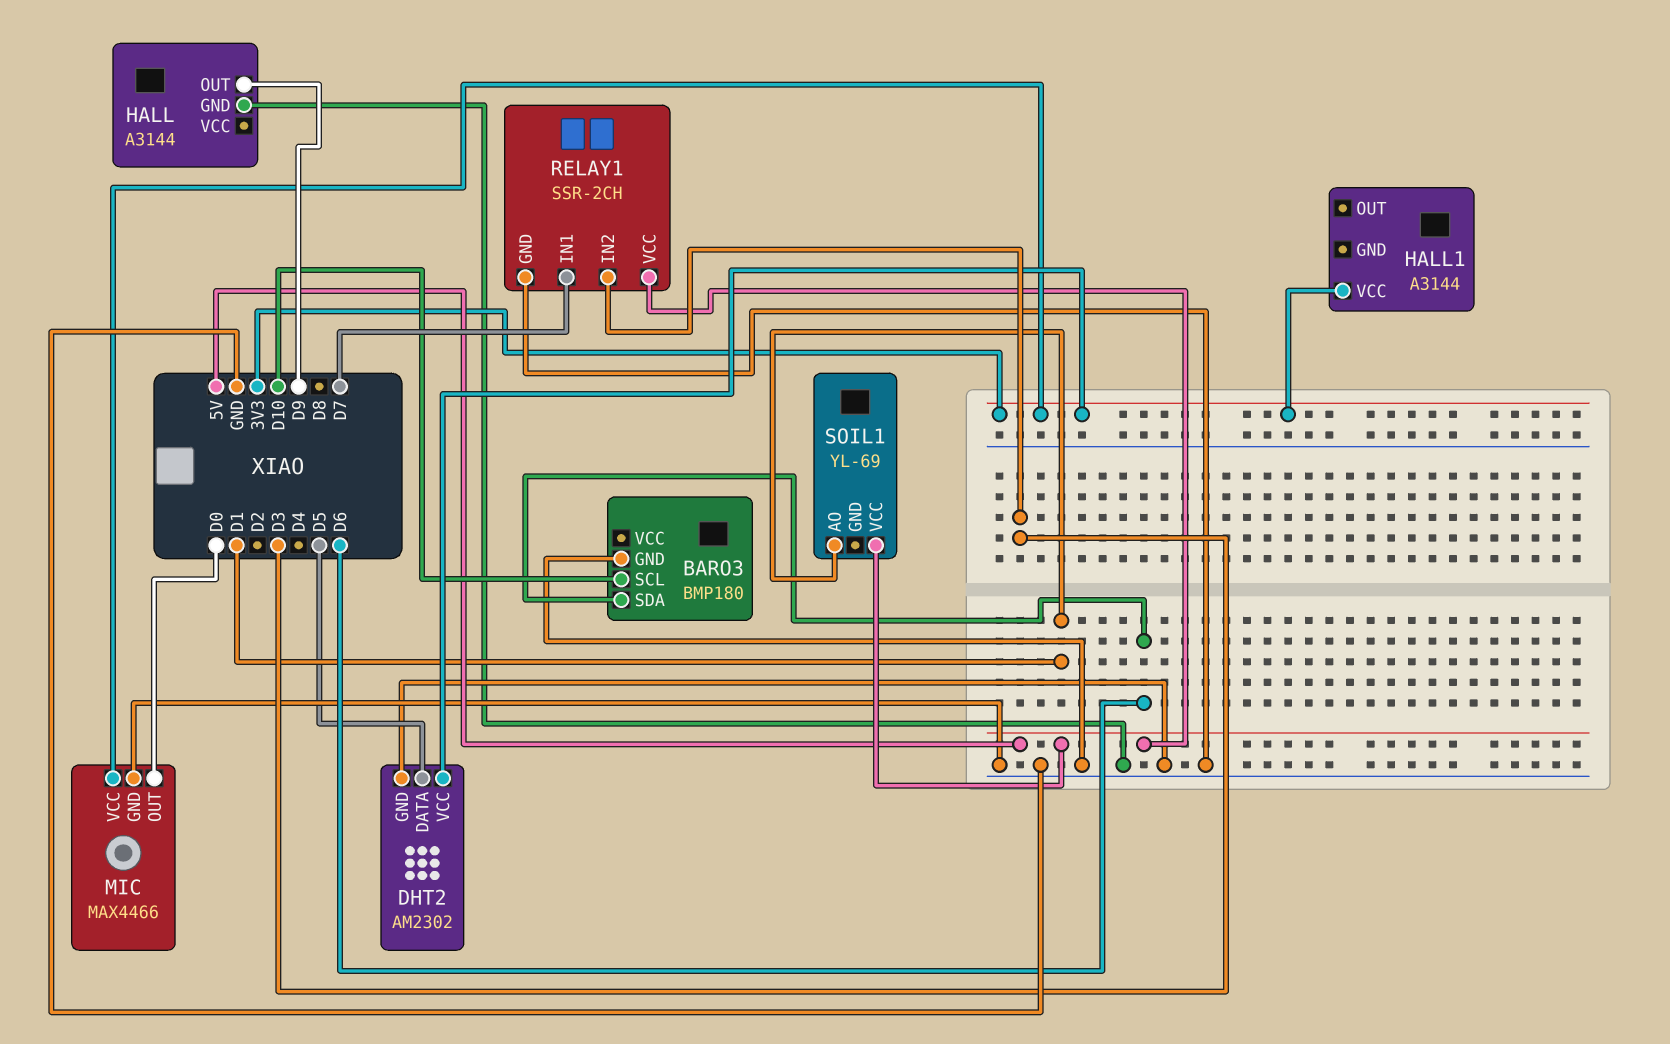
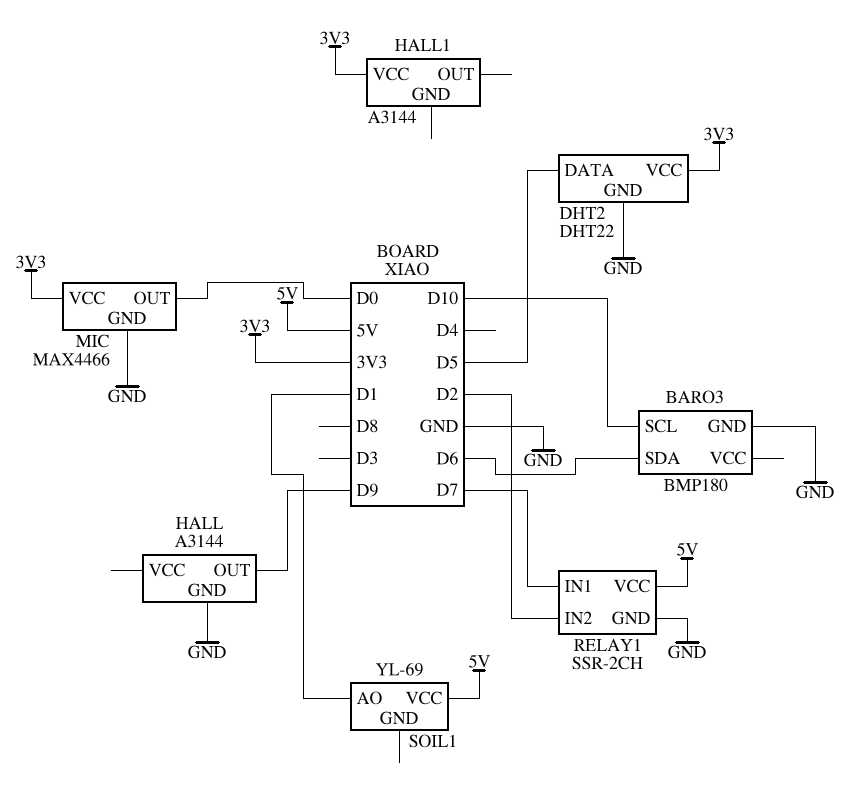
DHT2: AM2302 -> DHT22
RELAY1 pin IN2: D3 -> D2

